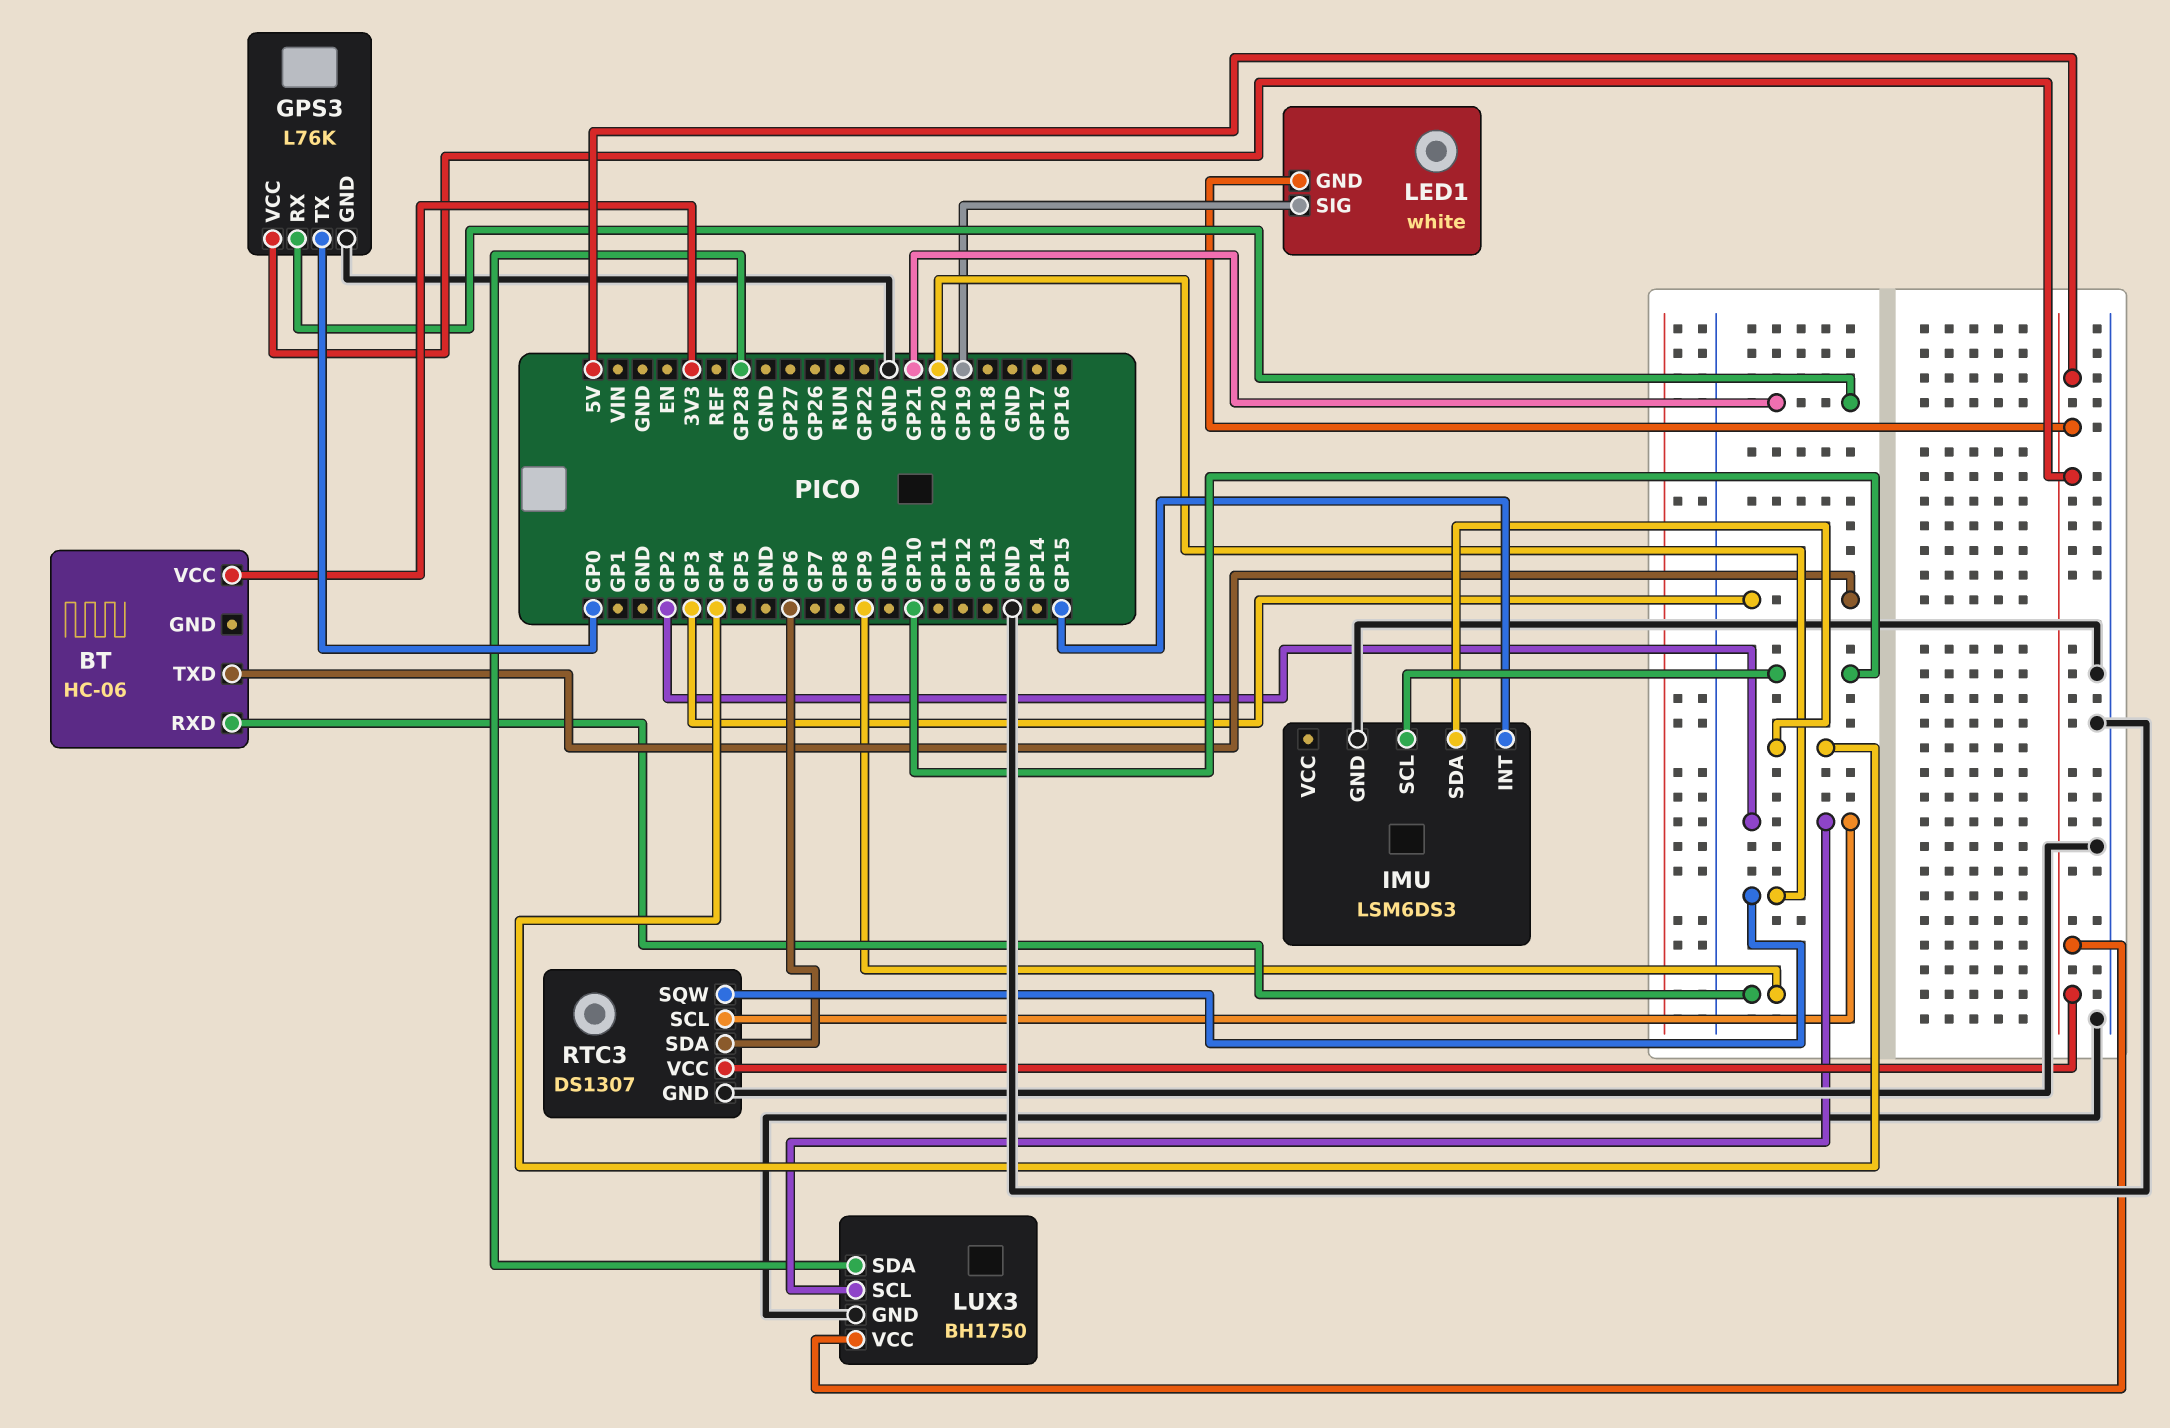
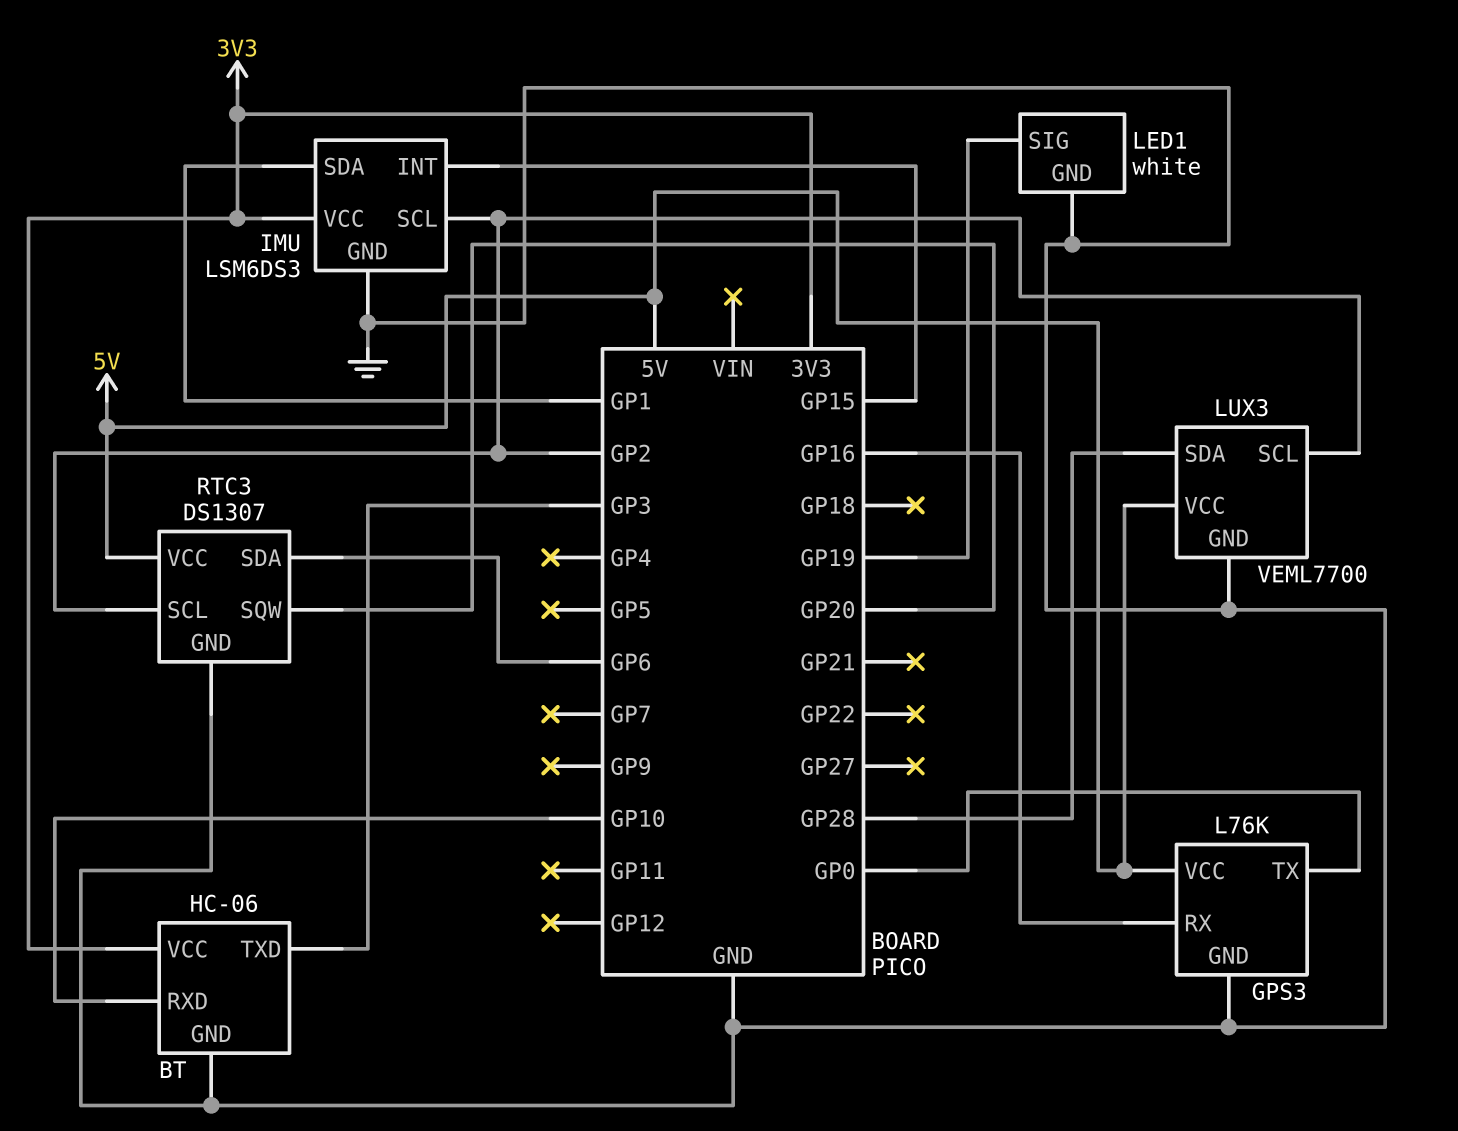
BT pin GND: none -> GND
BT pin RXD: GP9 -> GP10
GPS3 pin RX: GP21 -> GP16
IMU pin SCL: GP10 -> GP2
IMU pin SDA: GP4 -> GP1
IMU pin VCC: none -> 3V3
LED1 pin GND: 5V -> GND
LUX3: BH1750 -> VEML7700

